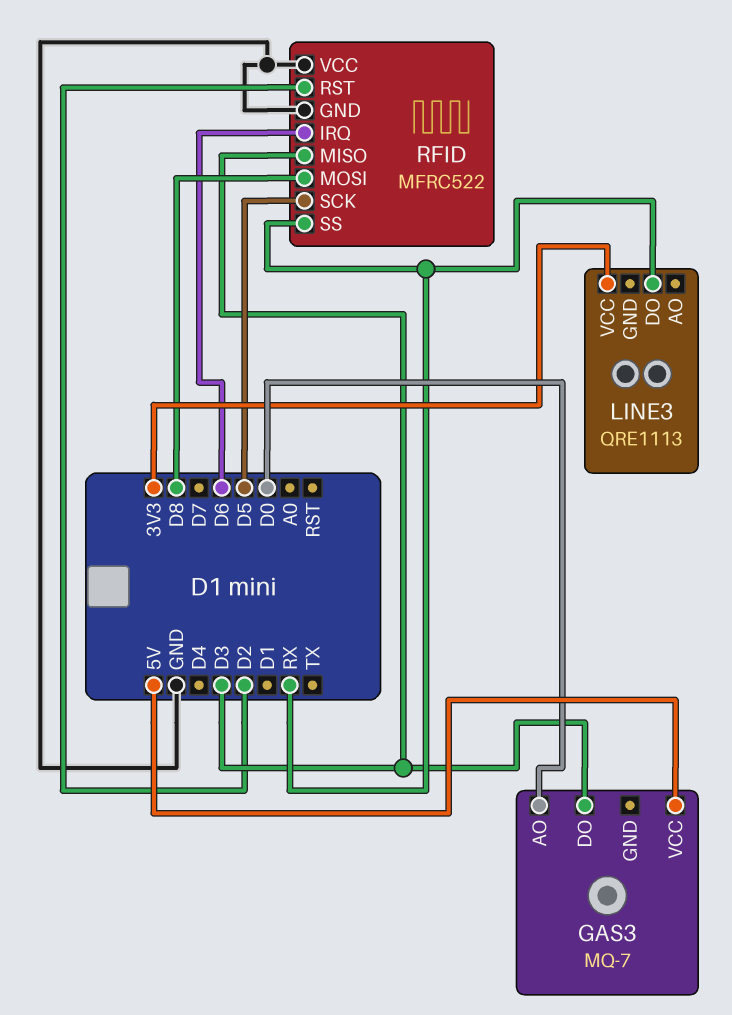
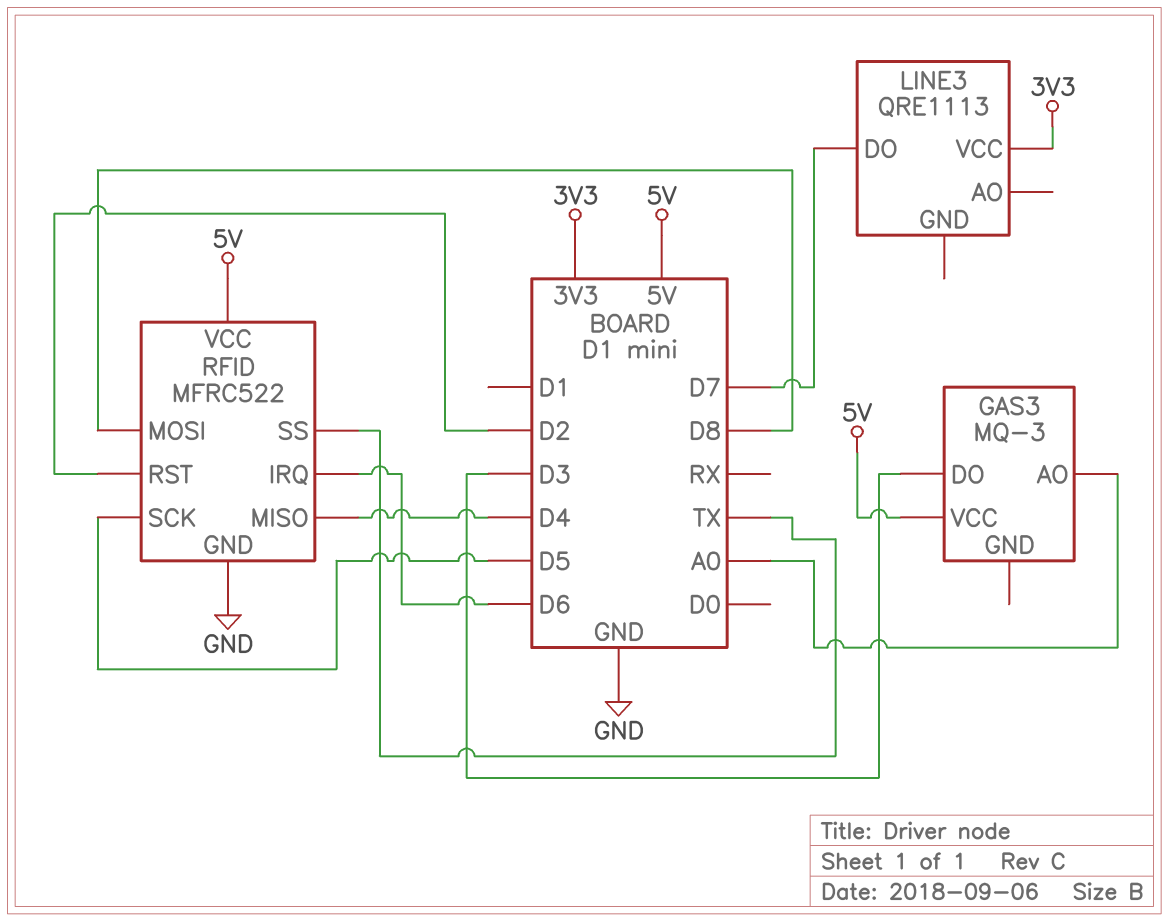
GAS3: MQ-7 -> MQ-3
GAS3 pin AO: D0 -> A0
LINE3 pin DO: RX -> D7
RFID pin MISO: D3 -> D4
RFID pin SS: RX -> TX
RFID pin VCC: GND -> 5V

